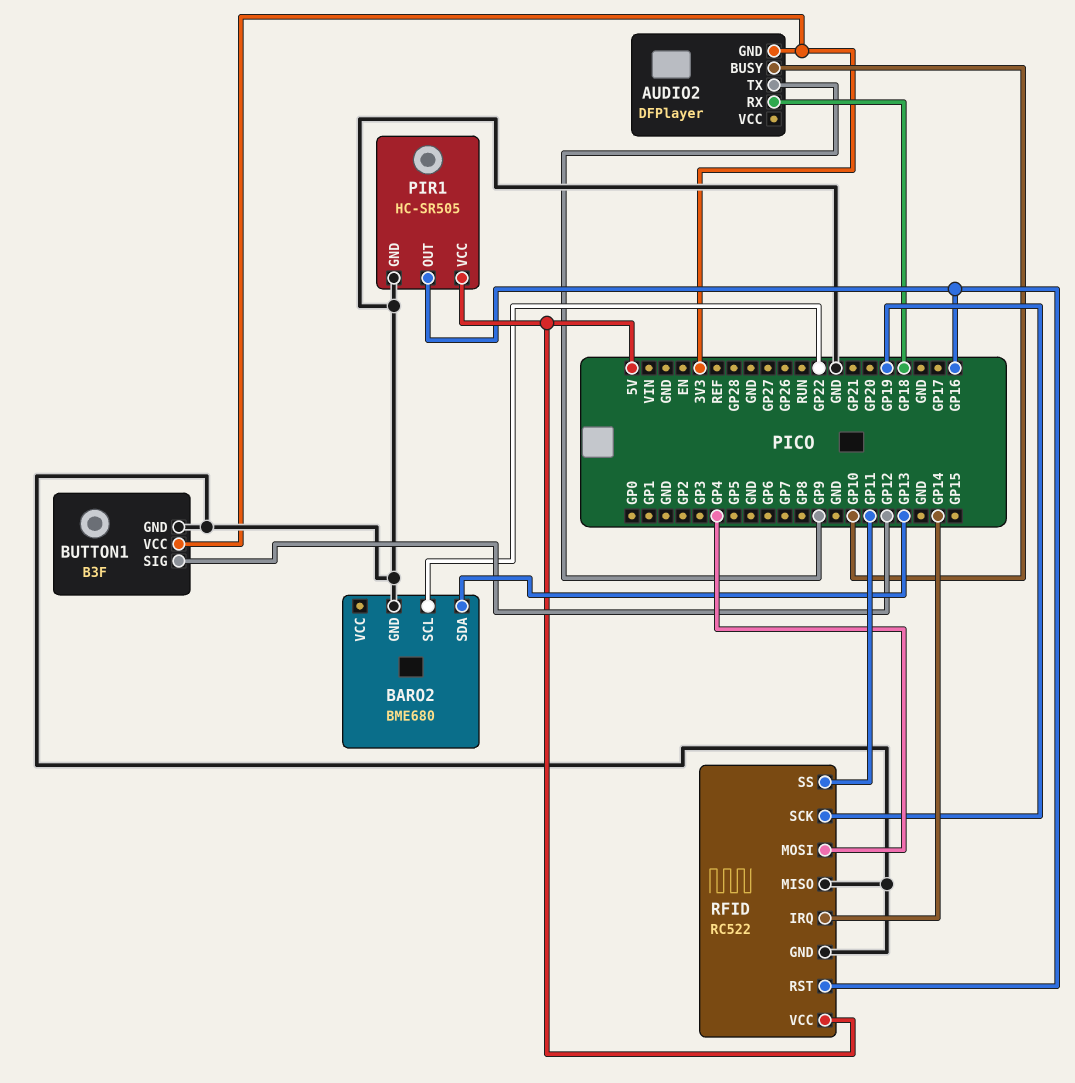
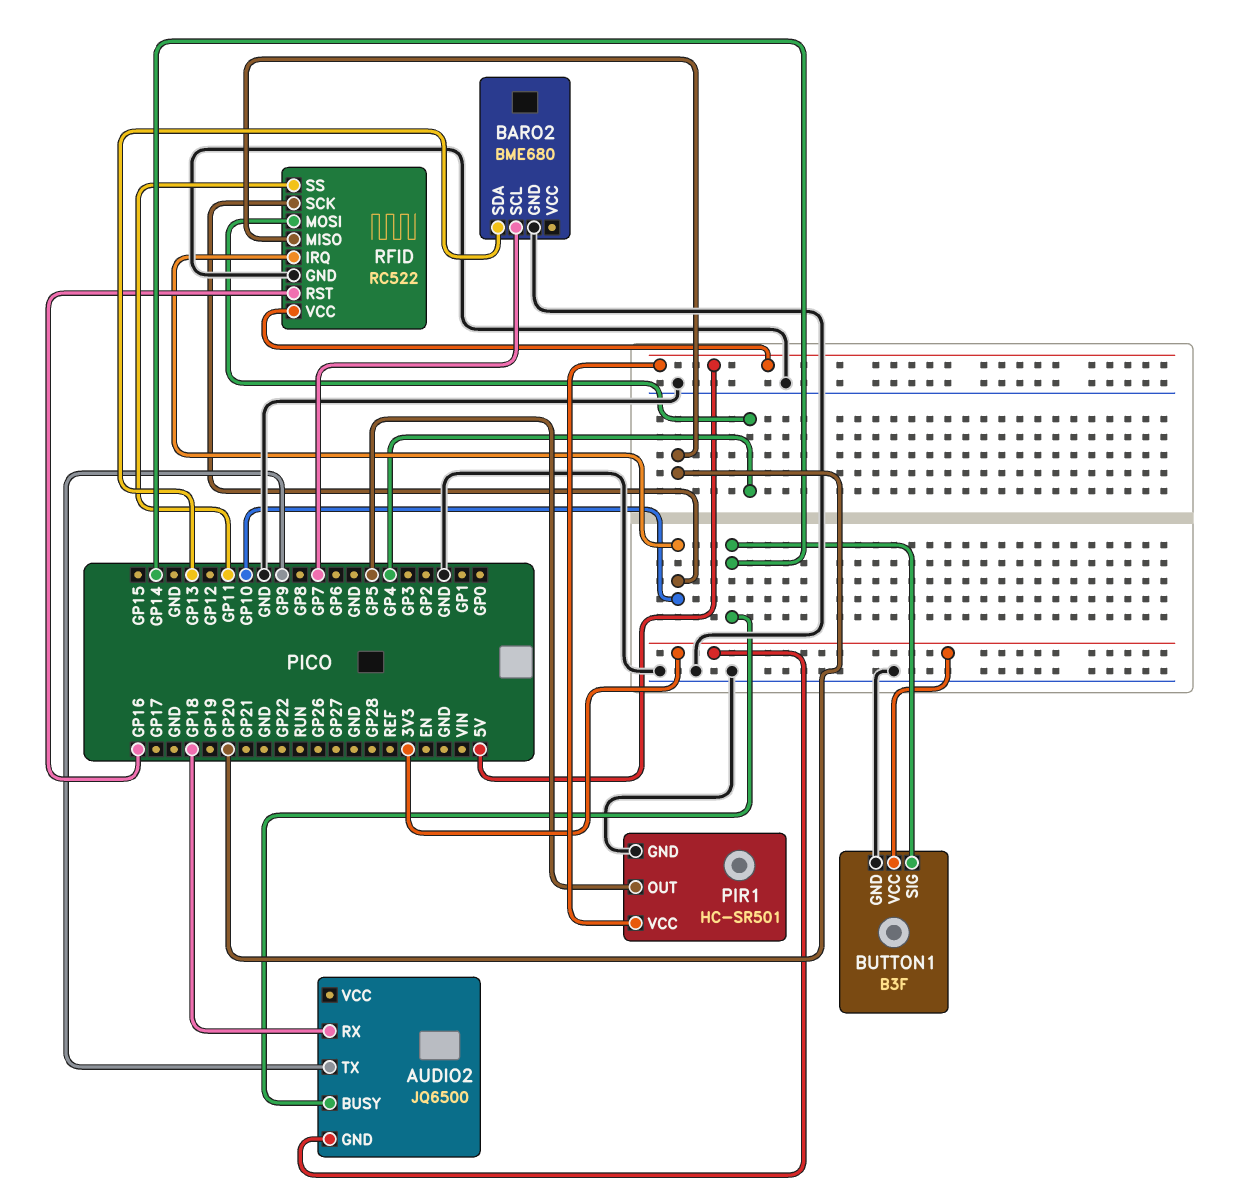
AUDIO2: DFPlayer -> JQ6500
AUDIO2 pin BUSY: GP10 -> GP14
BARO2 pin SCL: GP22 -> GP7
BUTTON1 pin SIG: GP12 -> GP14
PIR1: HC-SR505 -> HC-SR501
PIR1 pin OUT: GP16 -> GP5
RFID pin IRQ: GP14 -> GP10
RFID pin MISO: GND -> GP20
RFID pin SCK: GP19 -> GP10

